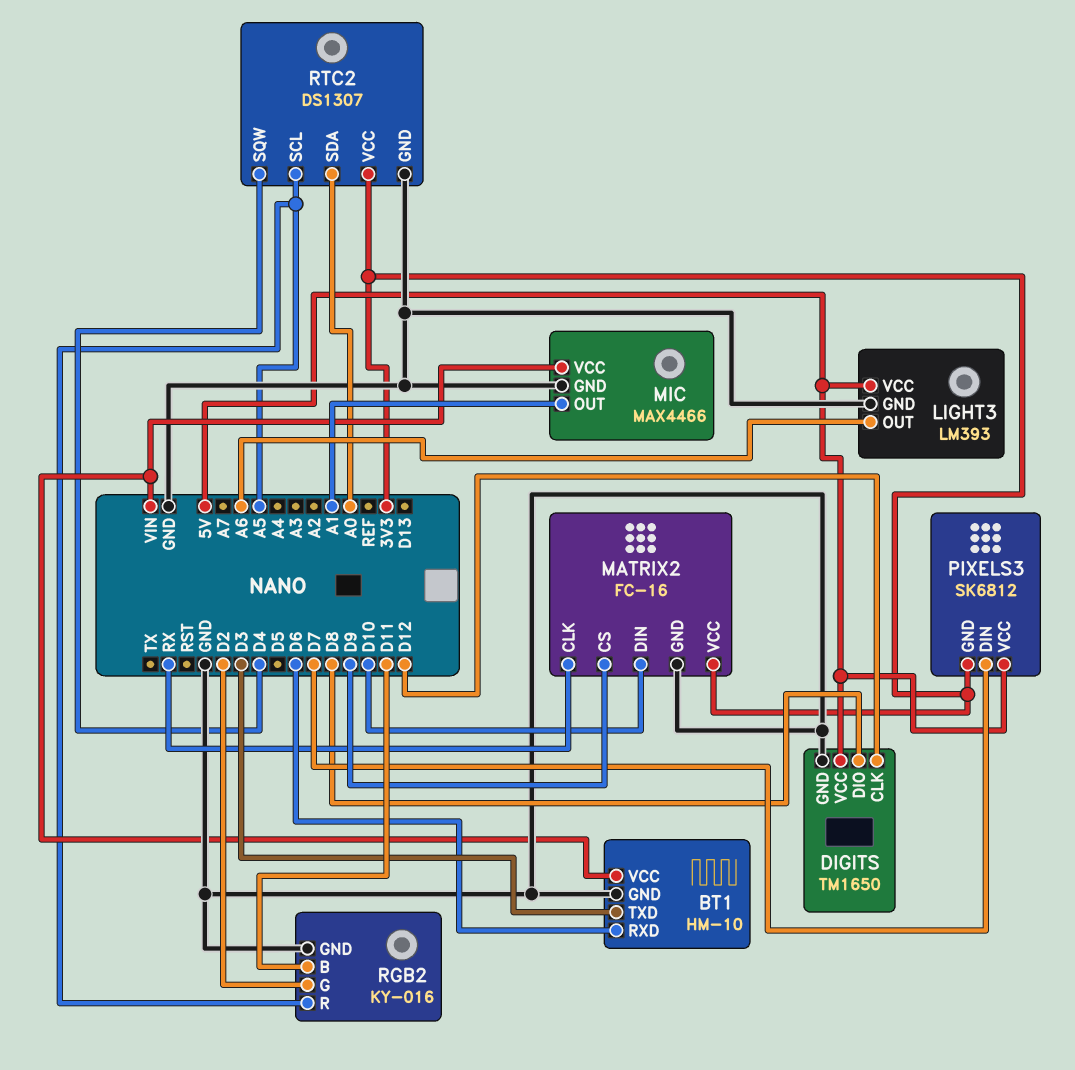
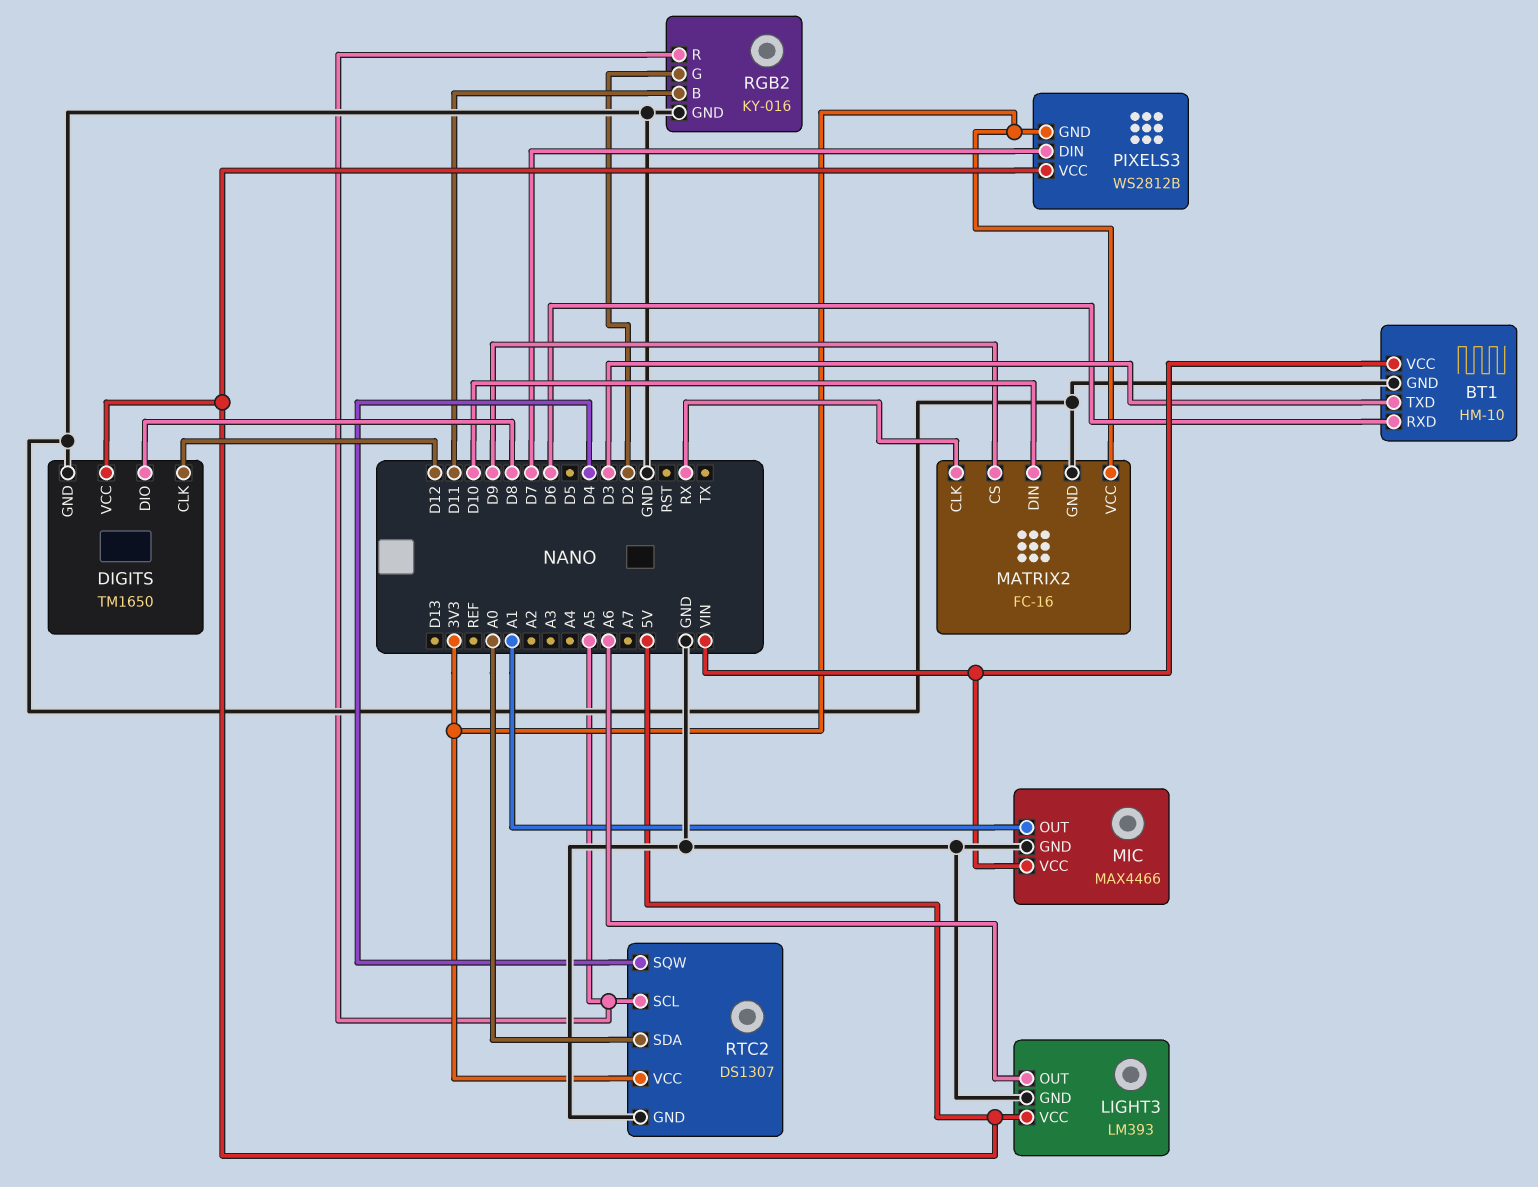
PIXELS3: SK6812 -> WS2812B

